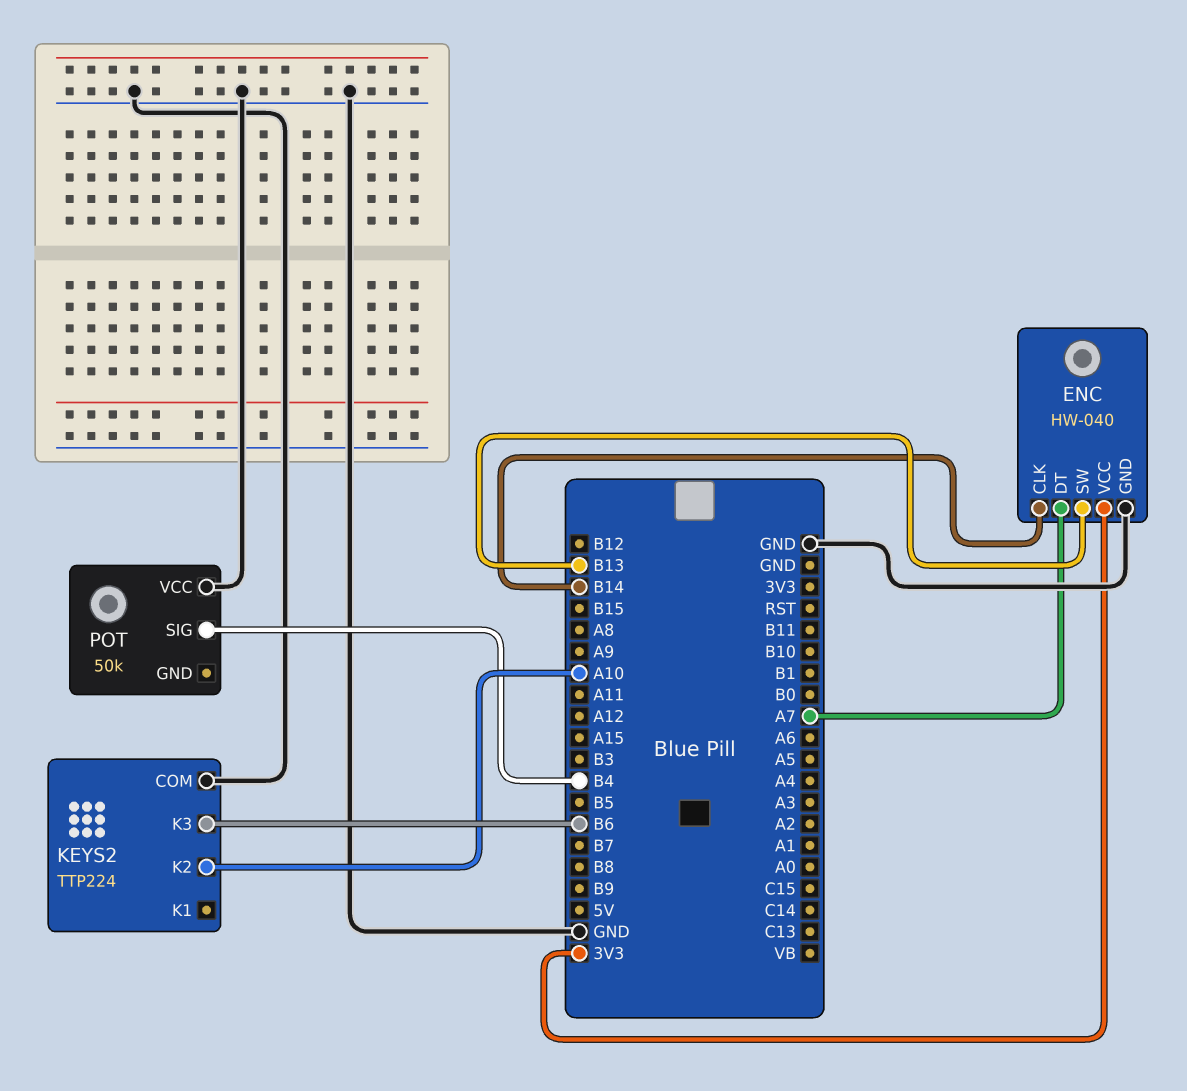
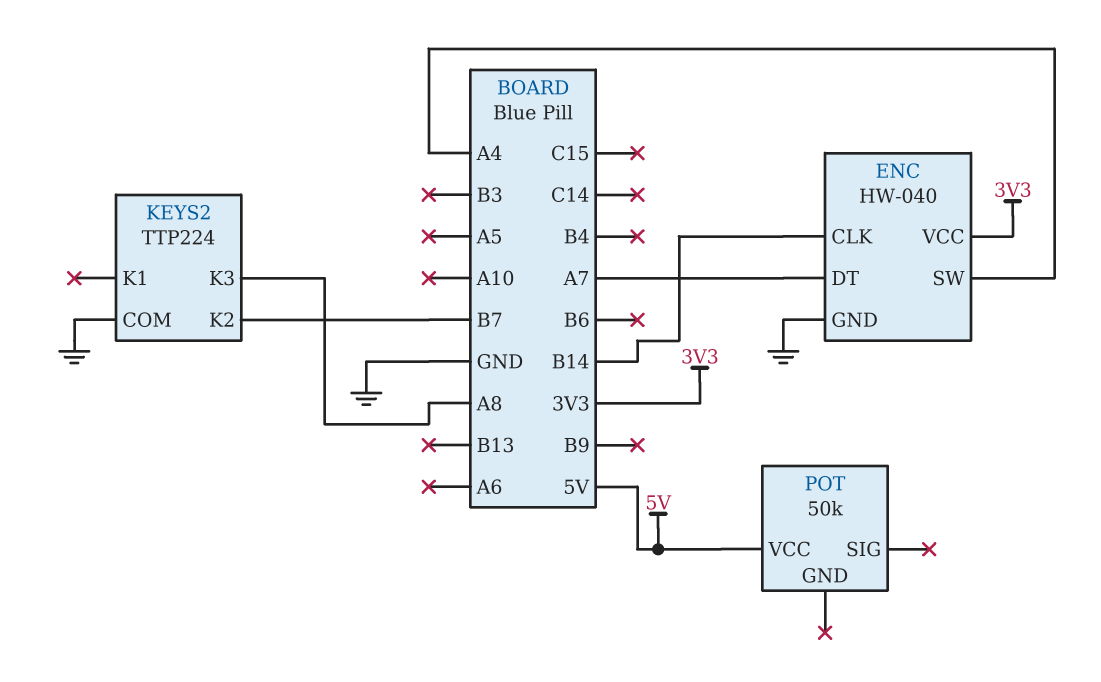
ENC pin SW: B13 -> A4
KEYS2 pin K2: A10 -> B7
KEYS2 pin K3: B6 -> A8
POT pin SIG: B4 -> none
POT pin VCC: GND -> 5V

